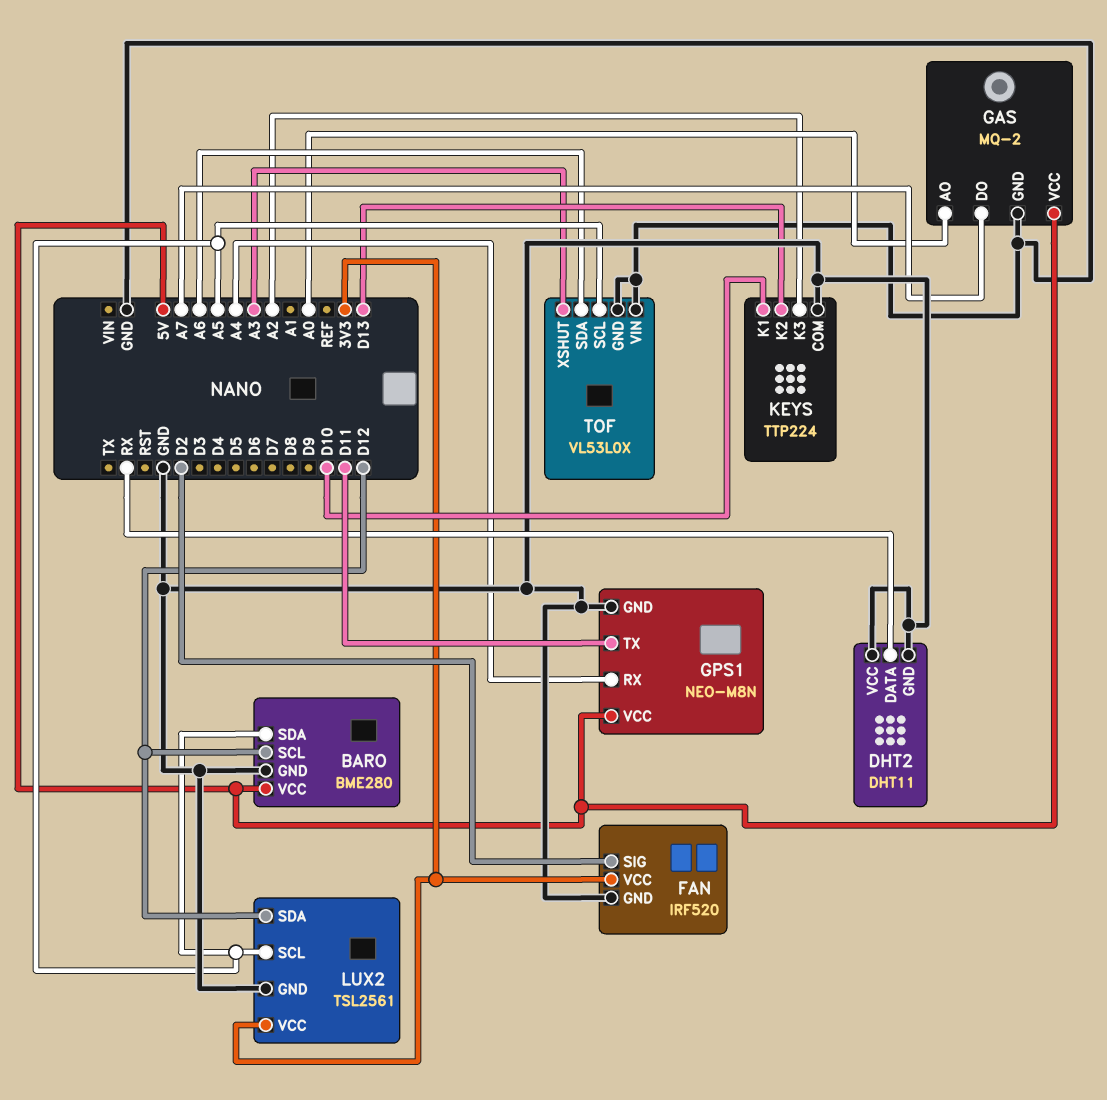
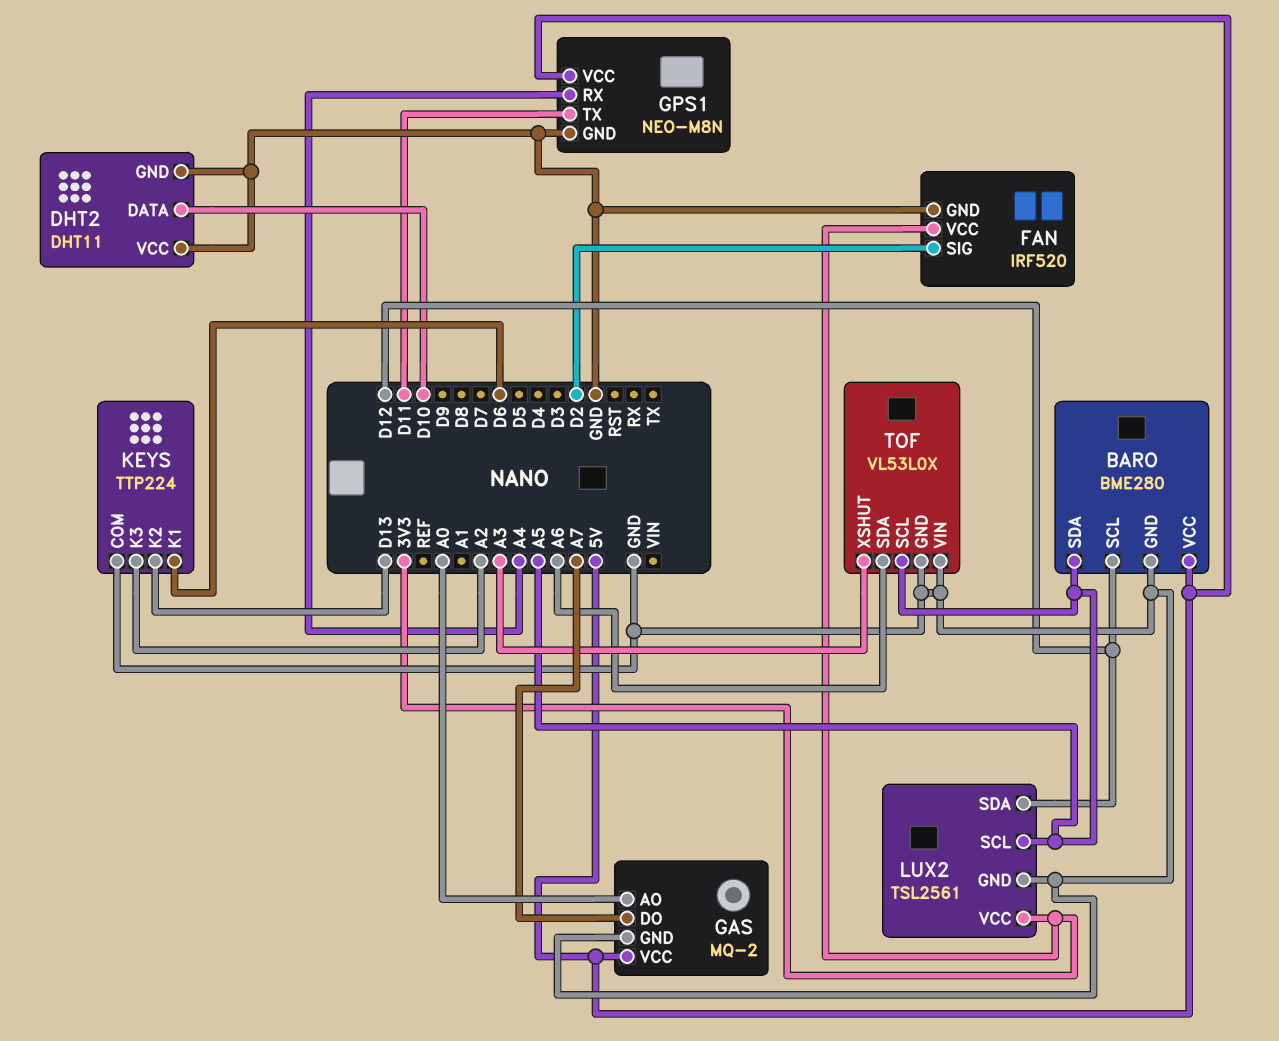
DHT2 pin DATA: RX -> D10
KEYS pin K1: D10 -> D6

